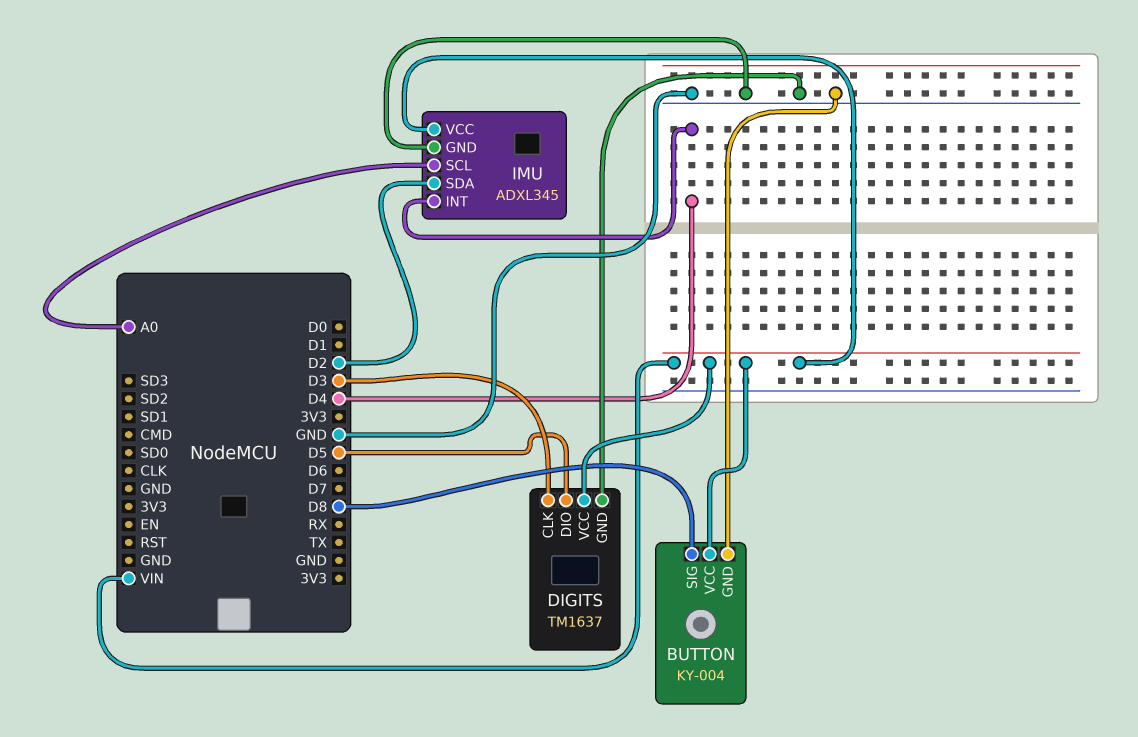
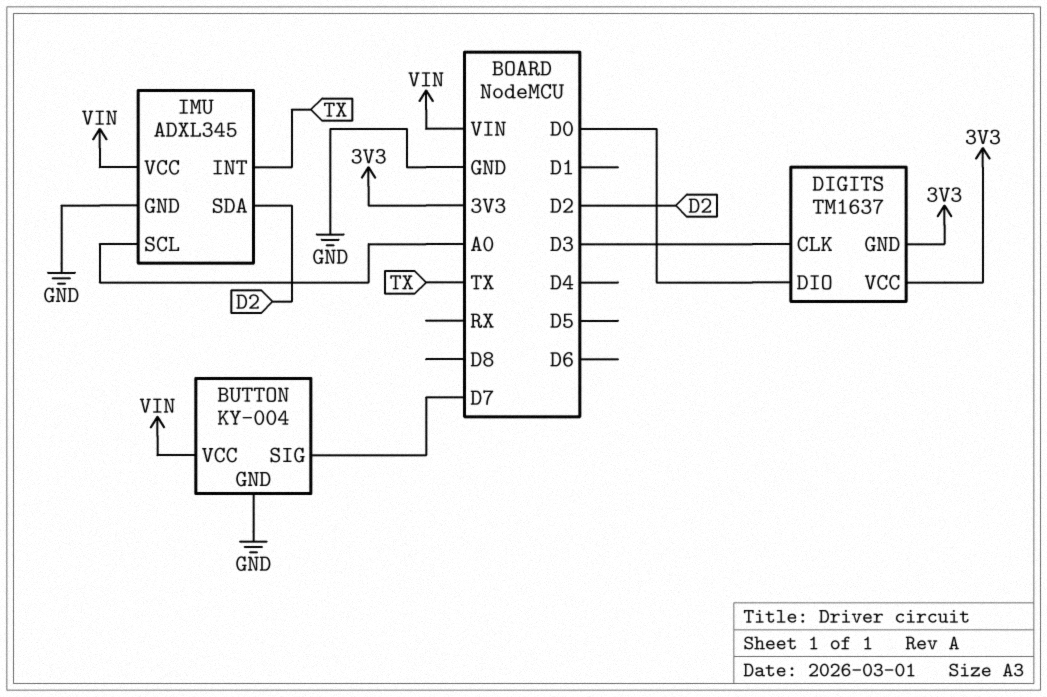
BUTTON pin SIG: D8 -> D7
DIGITS pin DIO: D5 -> D0
DIGITS pin GND: GND -> 3V3
DIGITS pin VCC: VIN -> 3V3
IMU pin INT: D4 -> TX

